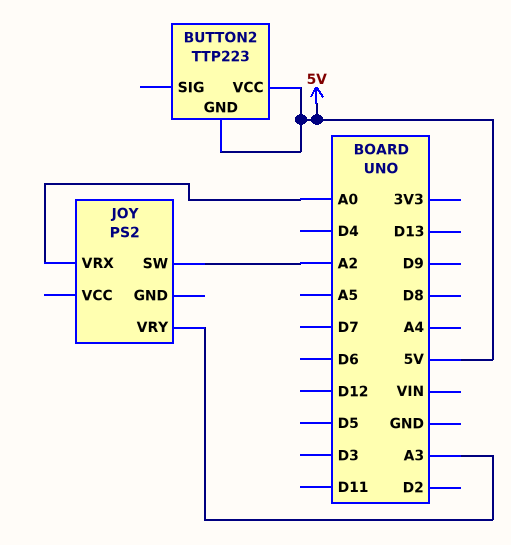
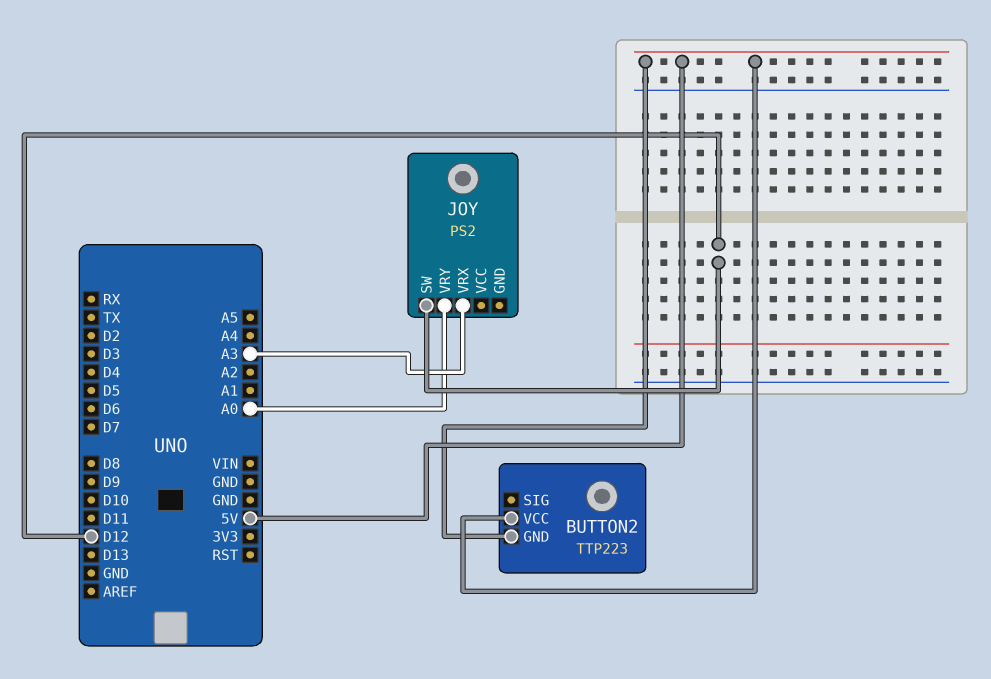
JOY pin SW: A2 -> D12
JOY pin VRX: A0 -> A3
JOY pin VRY: A3 -> A0

